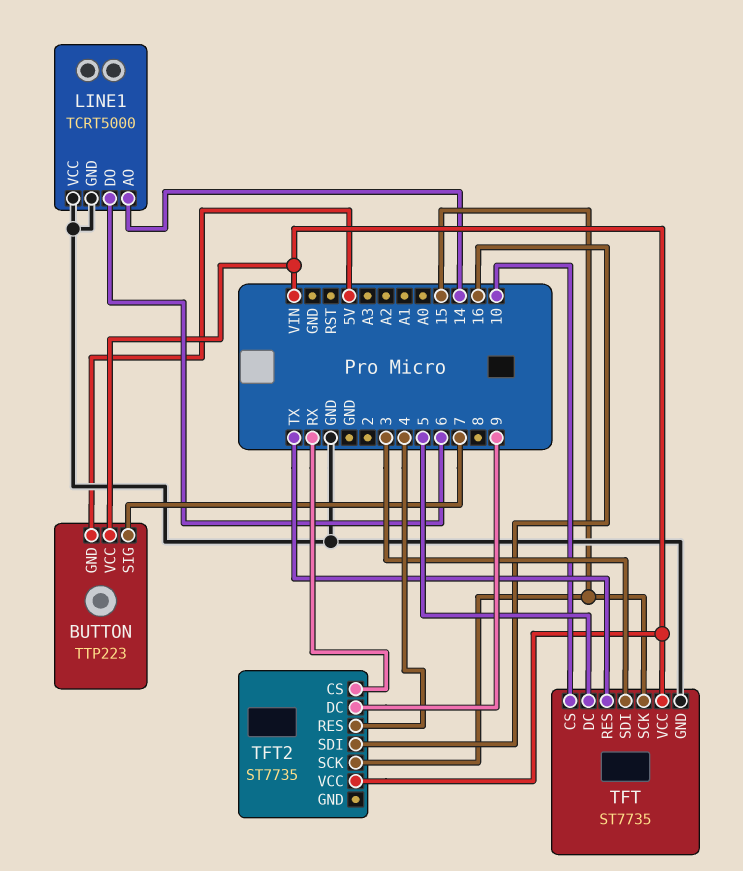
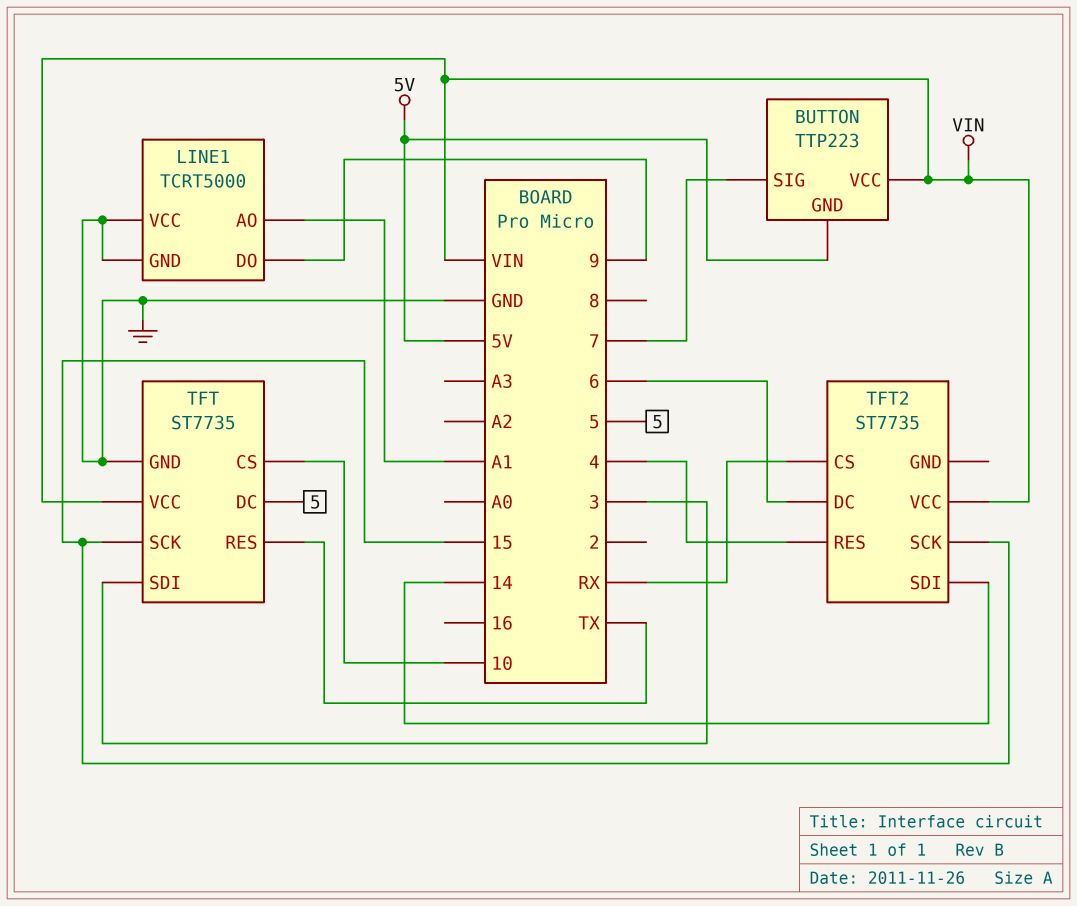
LINE1 pin AO: 14 -> A1
LINE1 pin DO: 6 -> 9
TFT2 pin DC: 9 -> 6
TFT2 pin SDI: 16 -> 14

